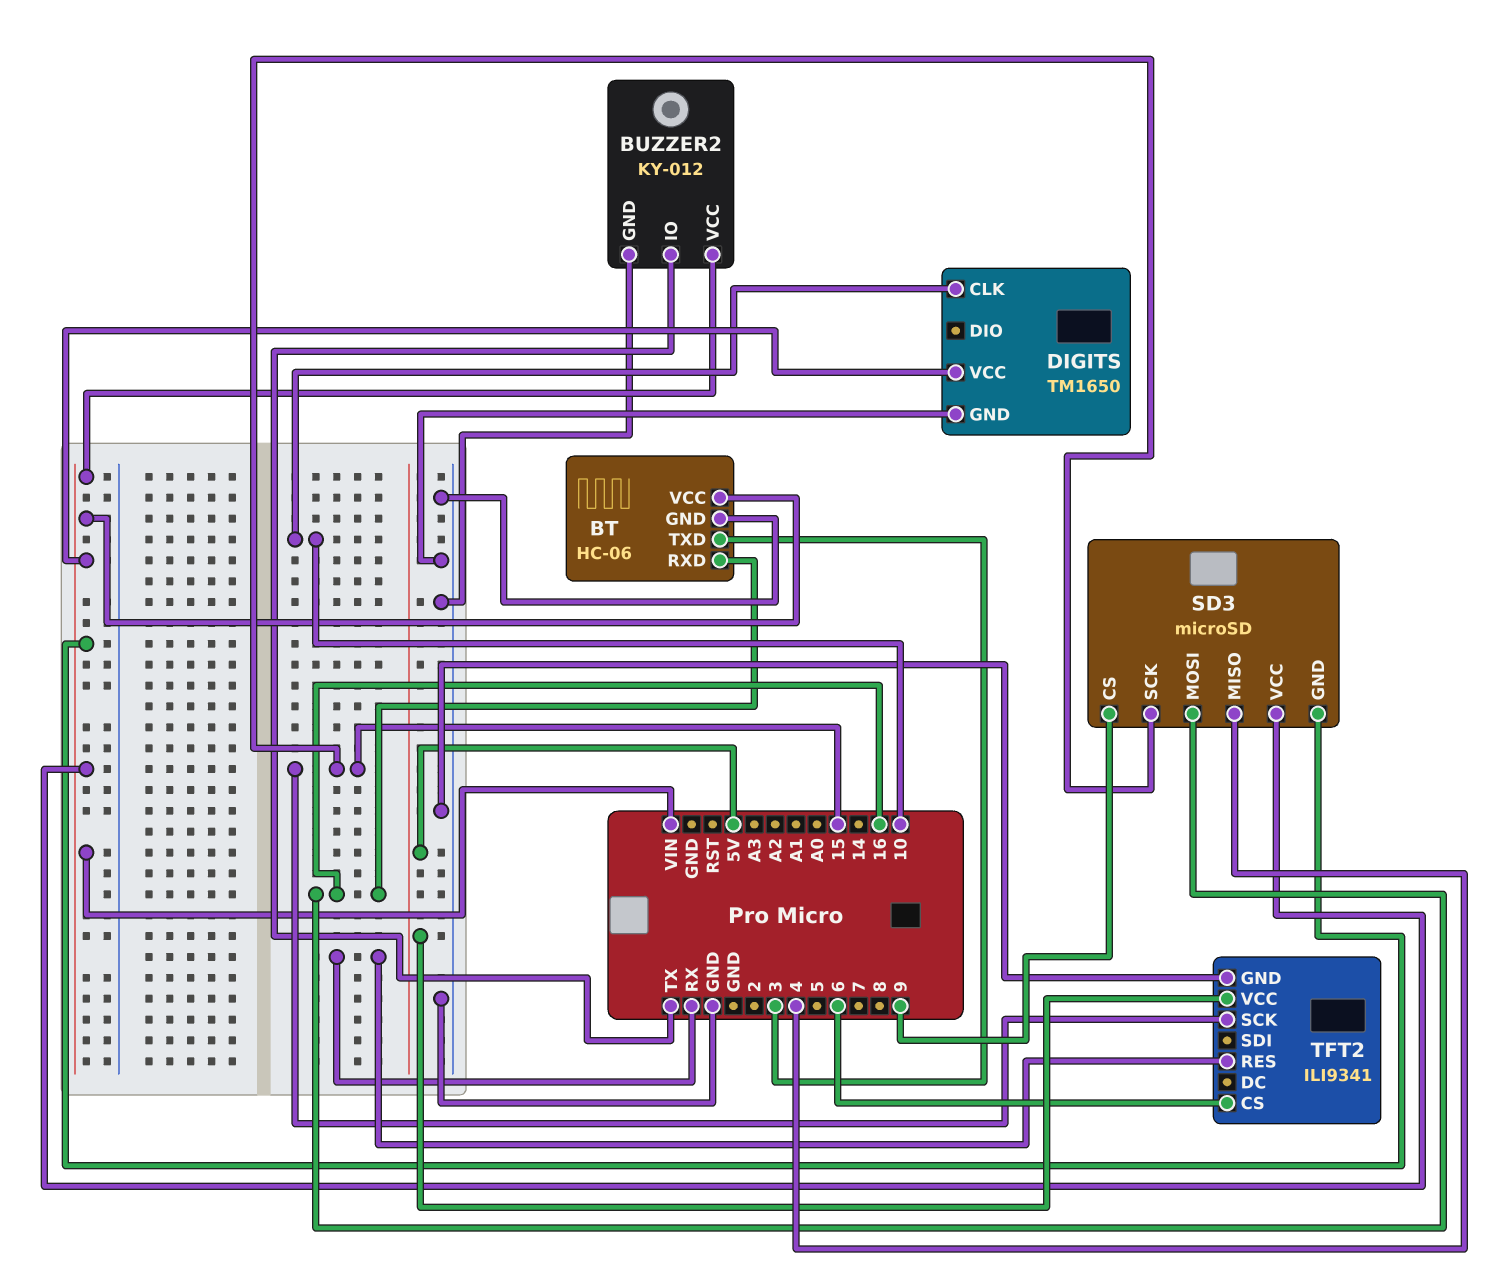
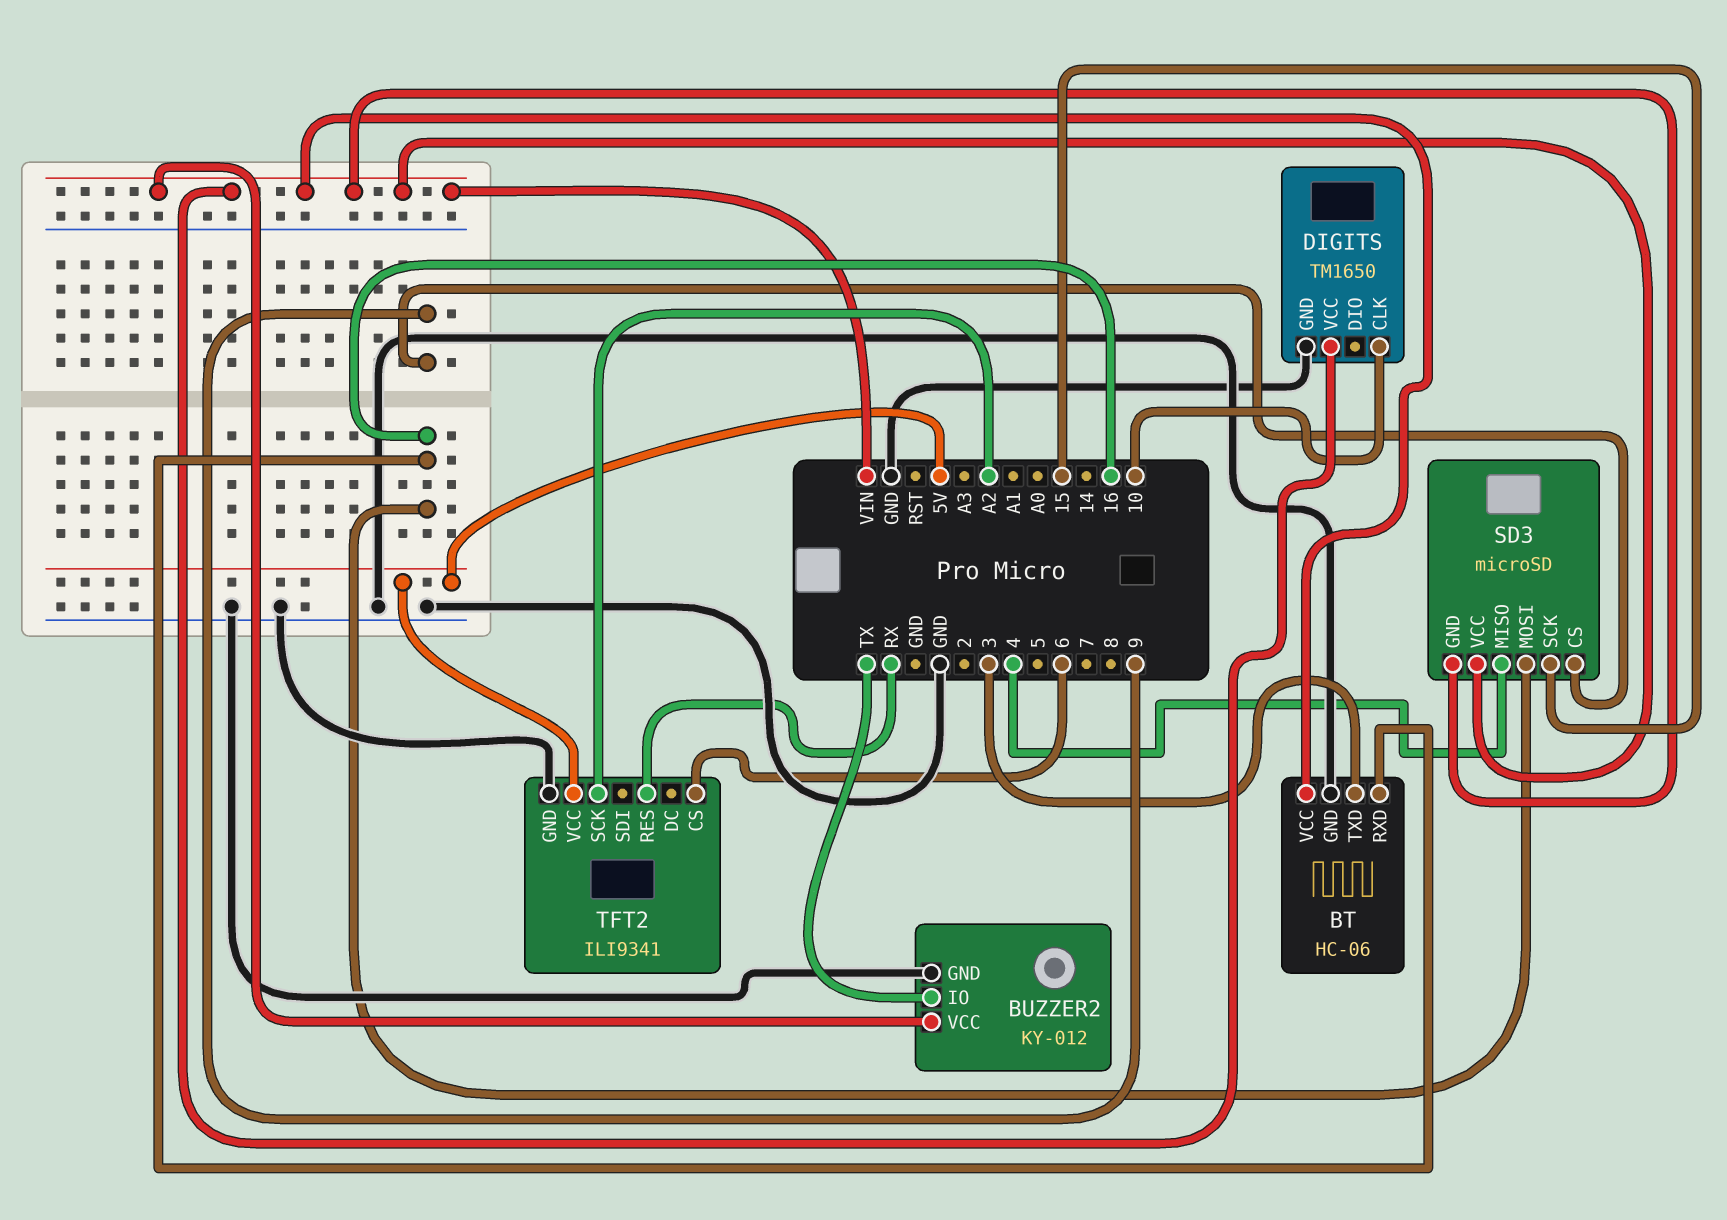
TFT2 pin SCK: 15 -> A2

